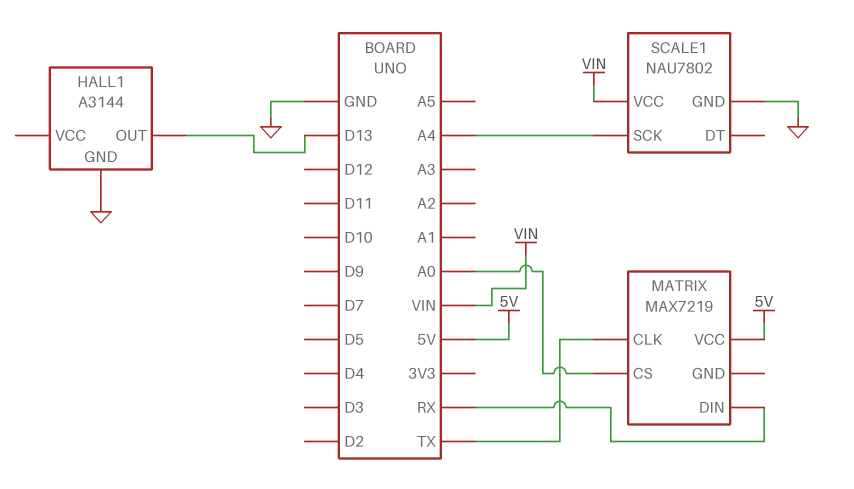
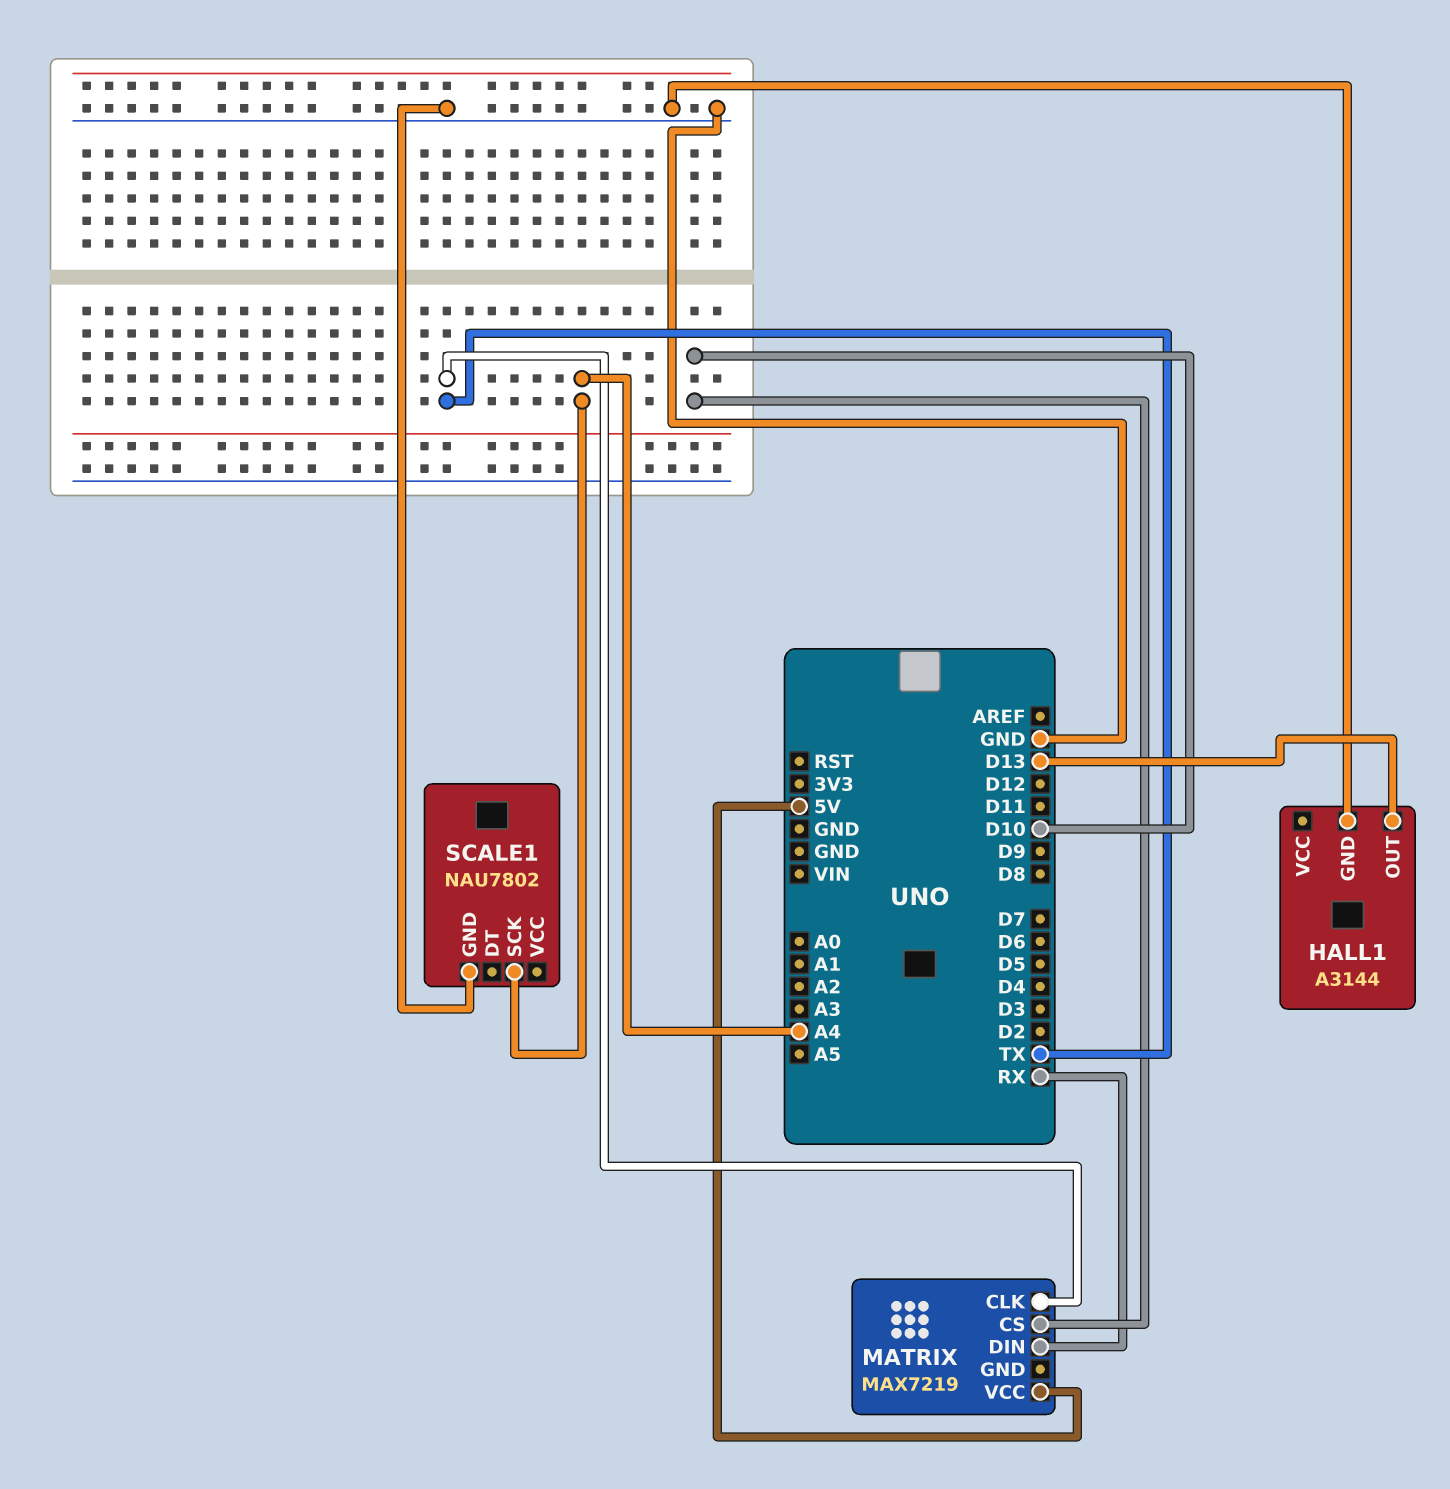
MATRIX pin CS: A0 -> D10
SCALE1 pin VCC: VIN -> none

